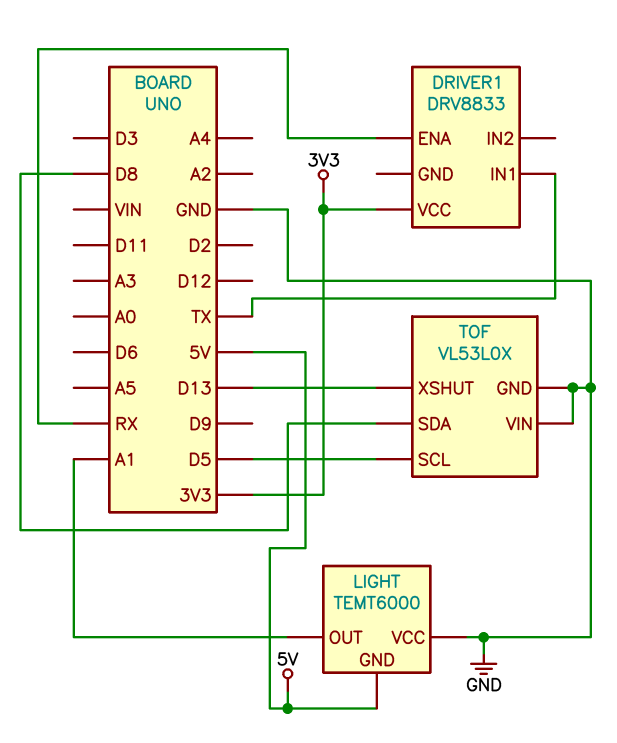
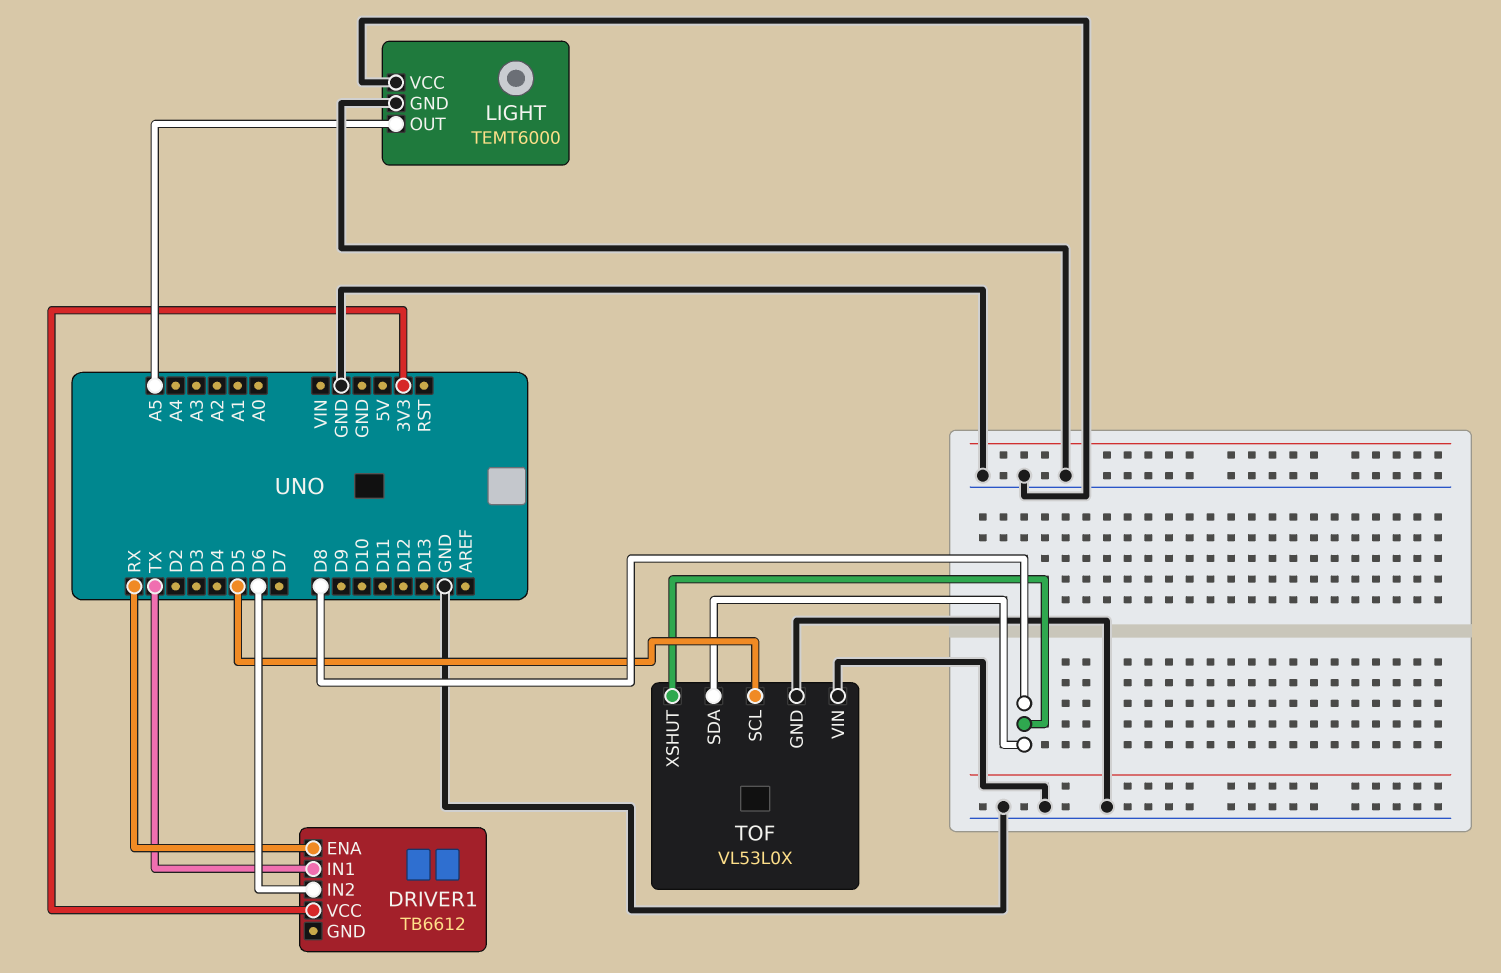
DRIVER1: DRV8833 -> TB6612
DRIVER1 pin IN2: none -> D6
LIGHT pin GND: 5V -> GND
LIGHT pin OUT: A1 -> A5
TOF pin XSHUT: D13 -> D8

